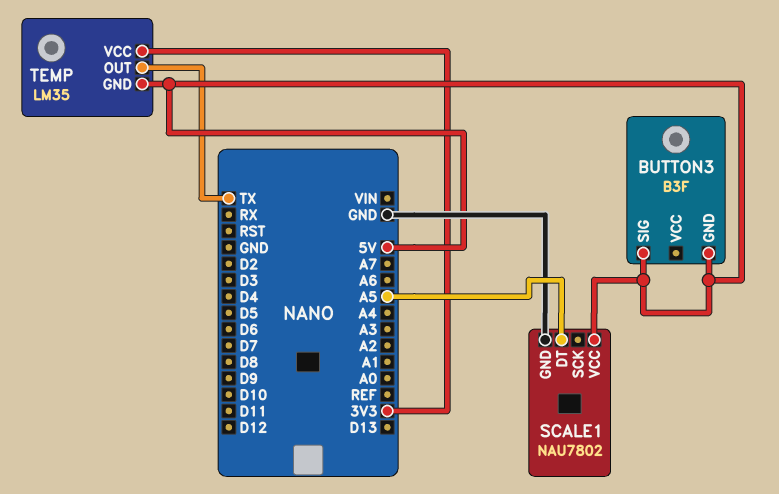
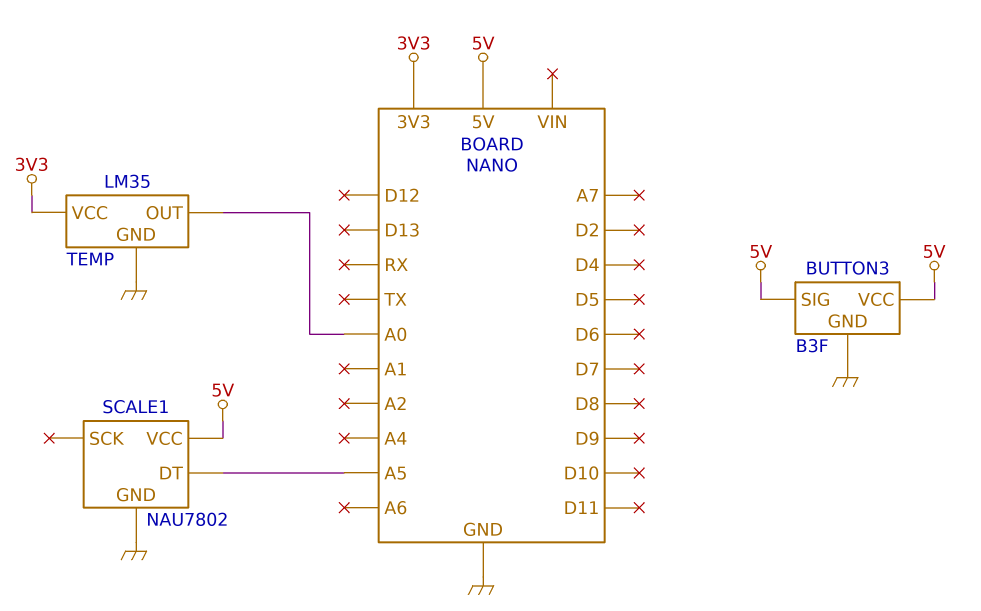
BUTTON3 pin GND: 5V -> GND
BUTTON3 pin VCC: none -> 5V
TEMP pin GND: 5V -> GND
TEMP pin OUT: TX -> A0

